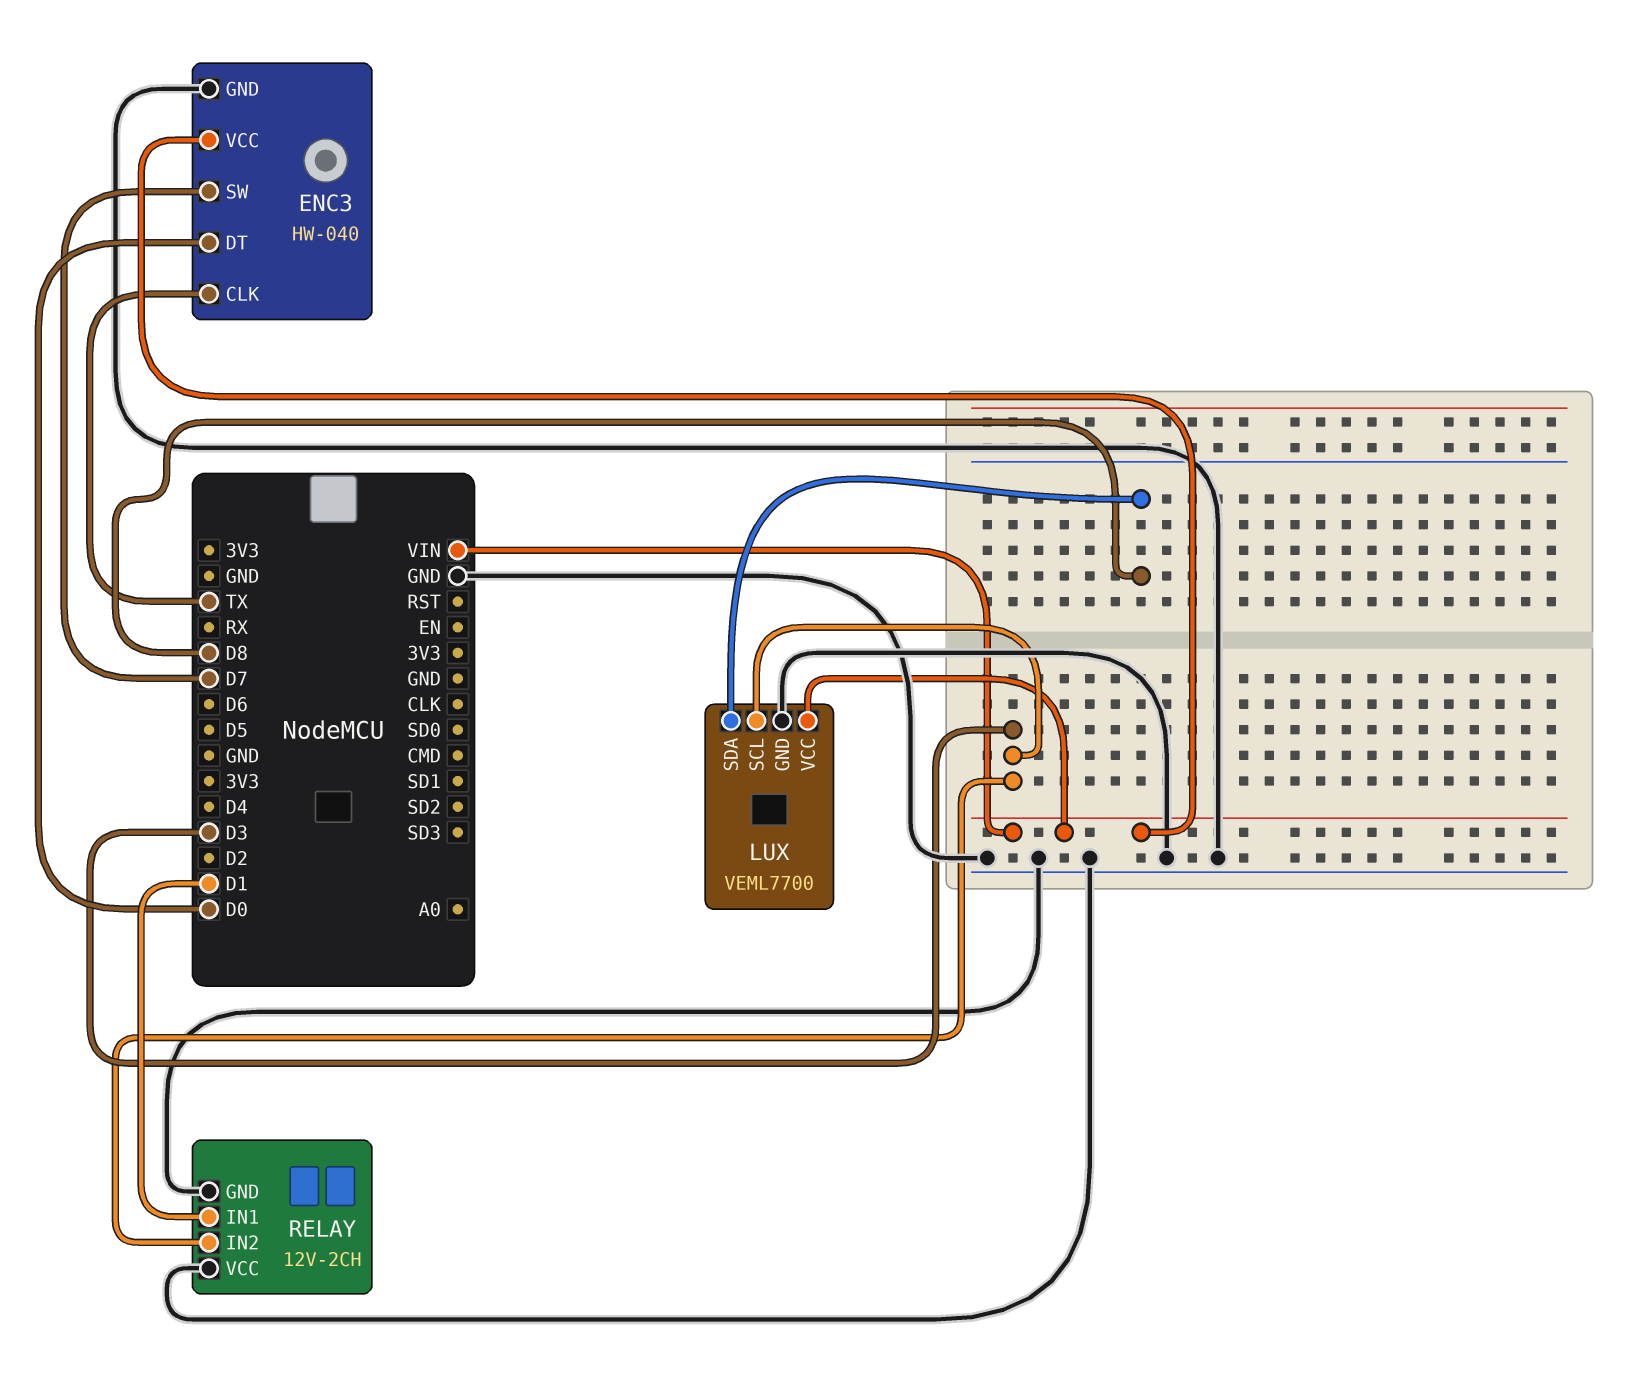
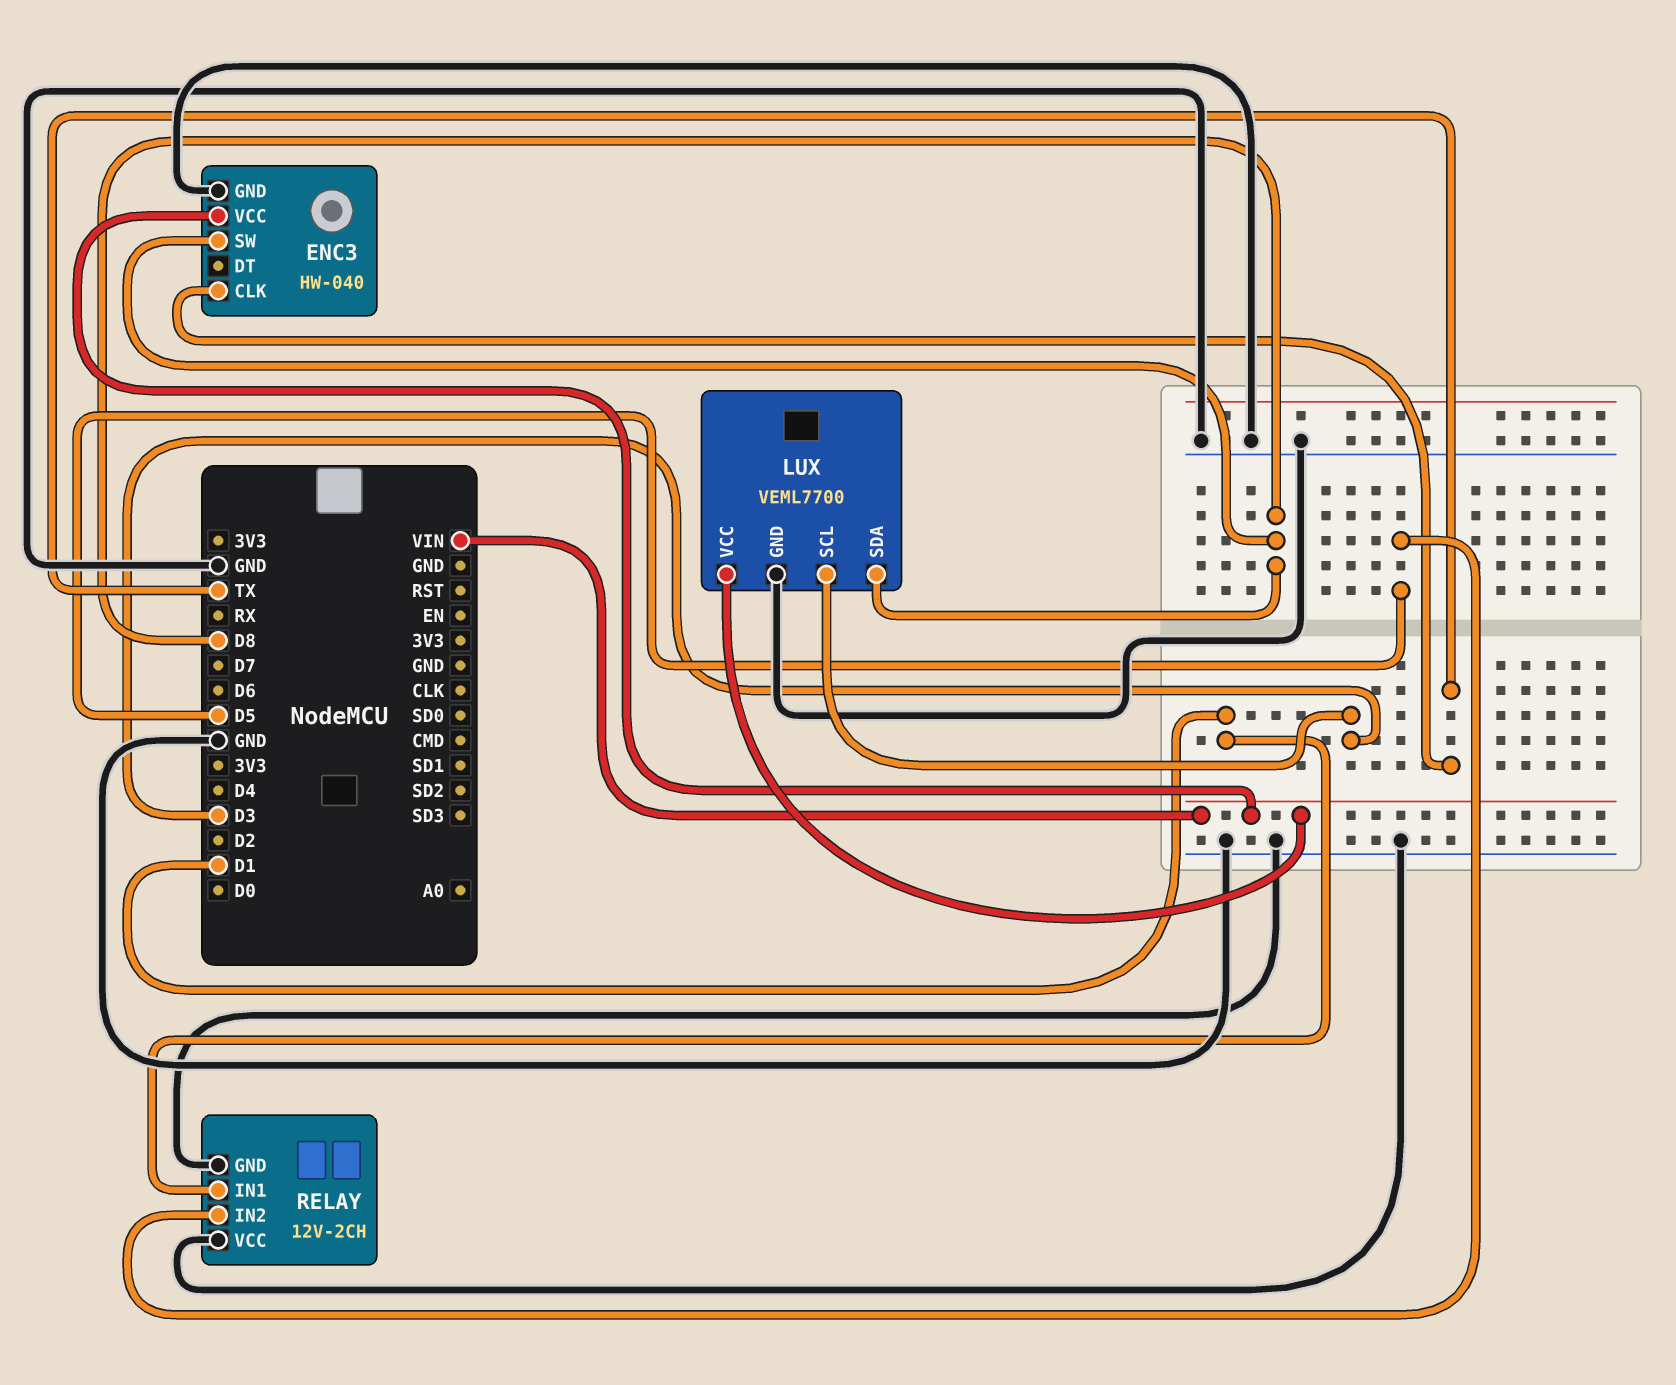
ENC3 pin DT: D0 -> none
ENC3 pin SW: D7 -> D8
RELAY pin IN2: D3 -> D5

